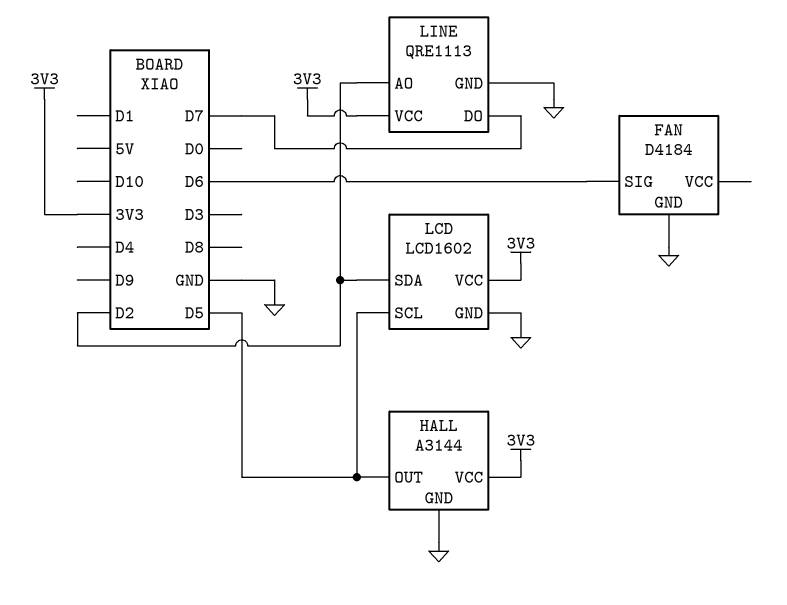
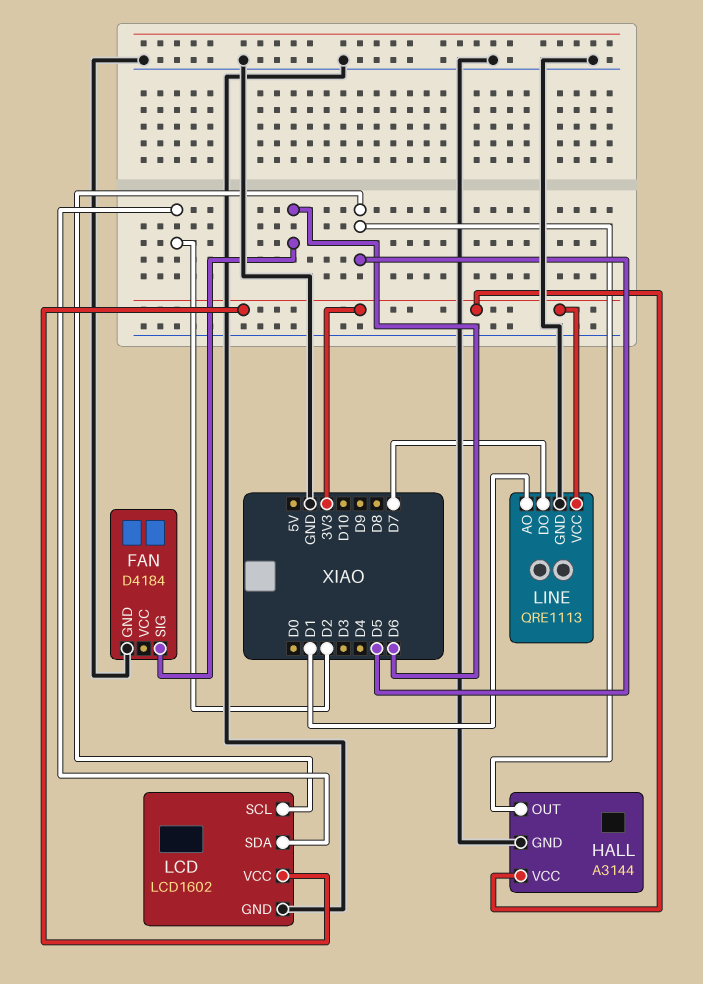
LINE pin AO: D2 -> D1

